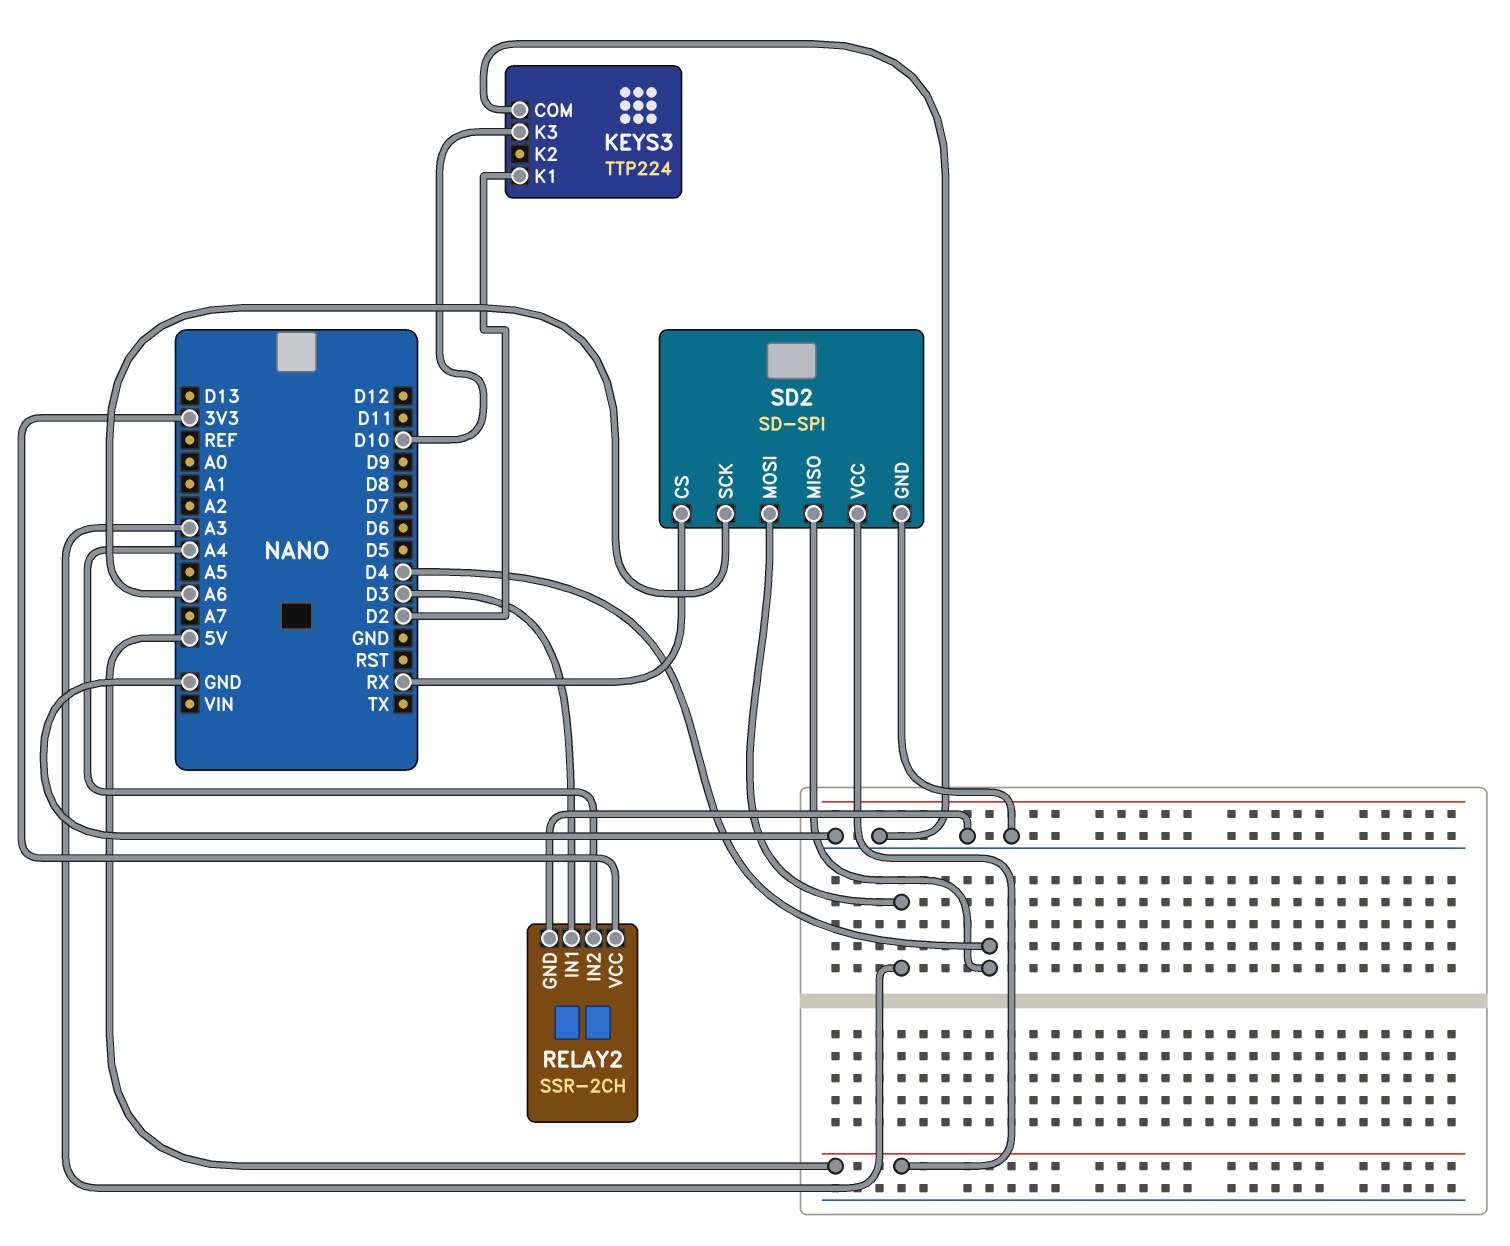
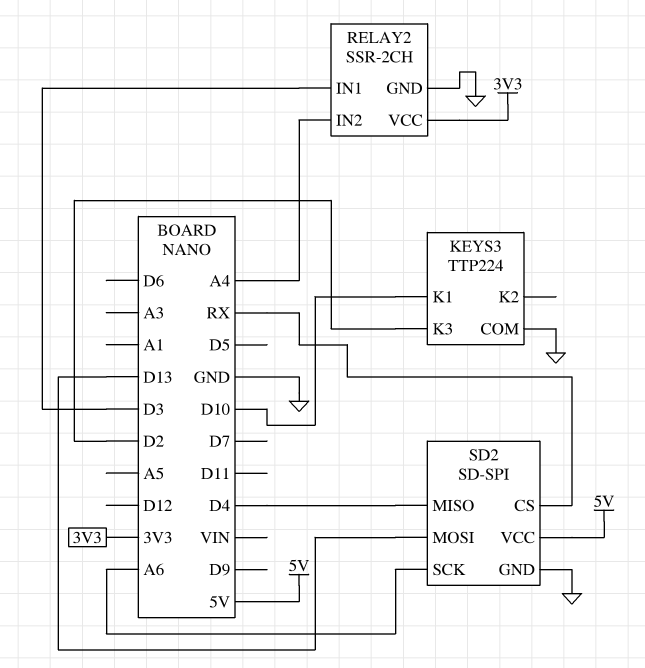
KEYS3 pin K1: D2 -> D10
KEYS3 pin K3: D10 -> D2
SD2 pin MOSI: A3 -> D13

